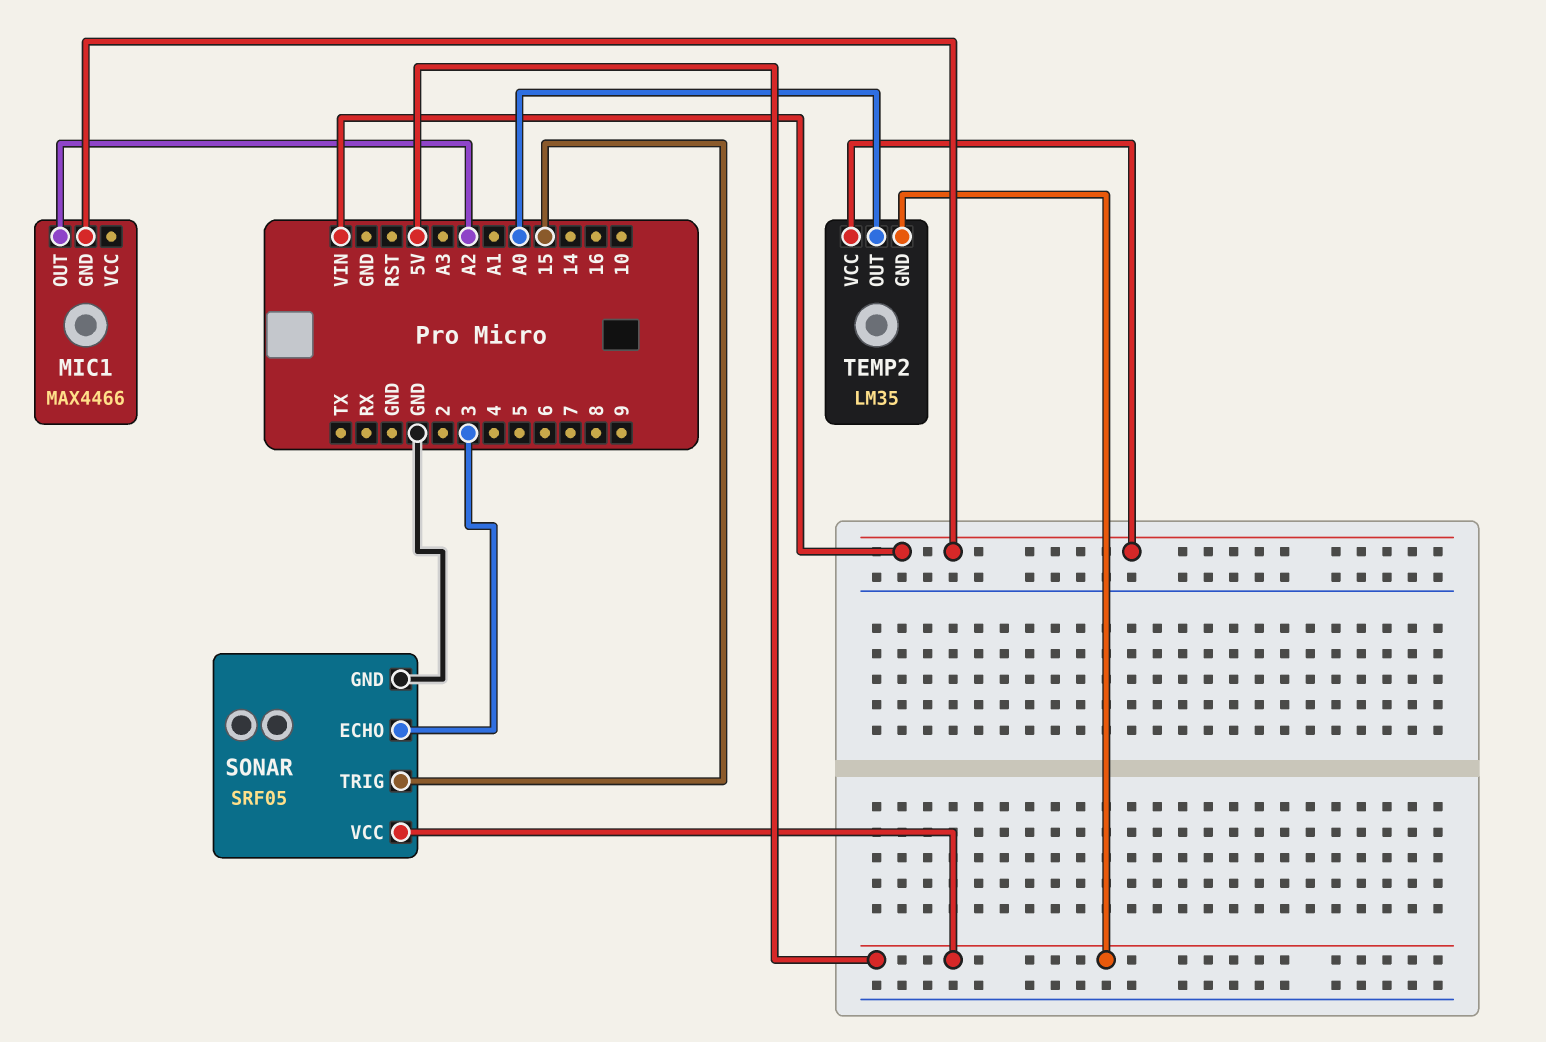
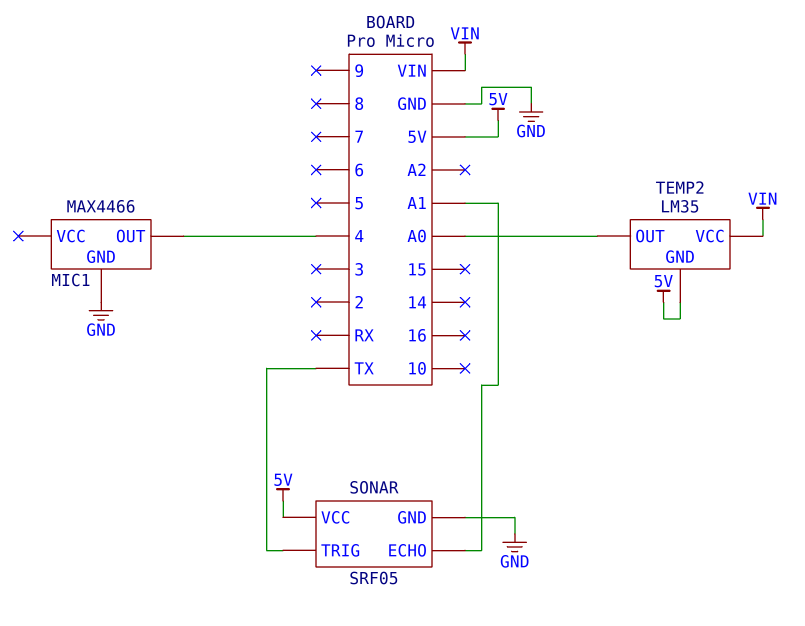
MIC1 pin GND: VIN -> GND
MIC1 pin OUT: A2 -> 4
SONAR pin ECHO: 3 -> A1
SONAR pin TRIG: 15 -> TX

